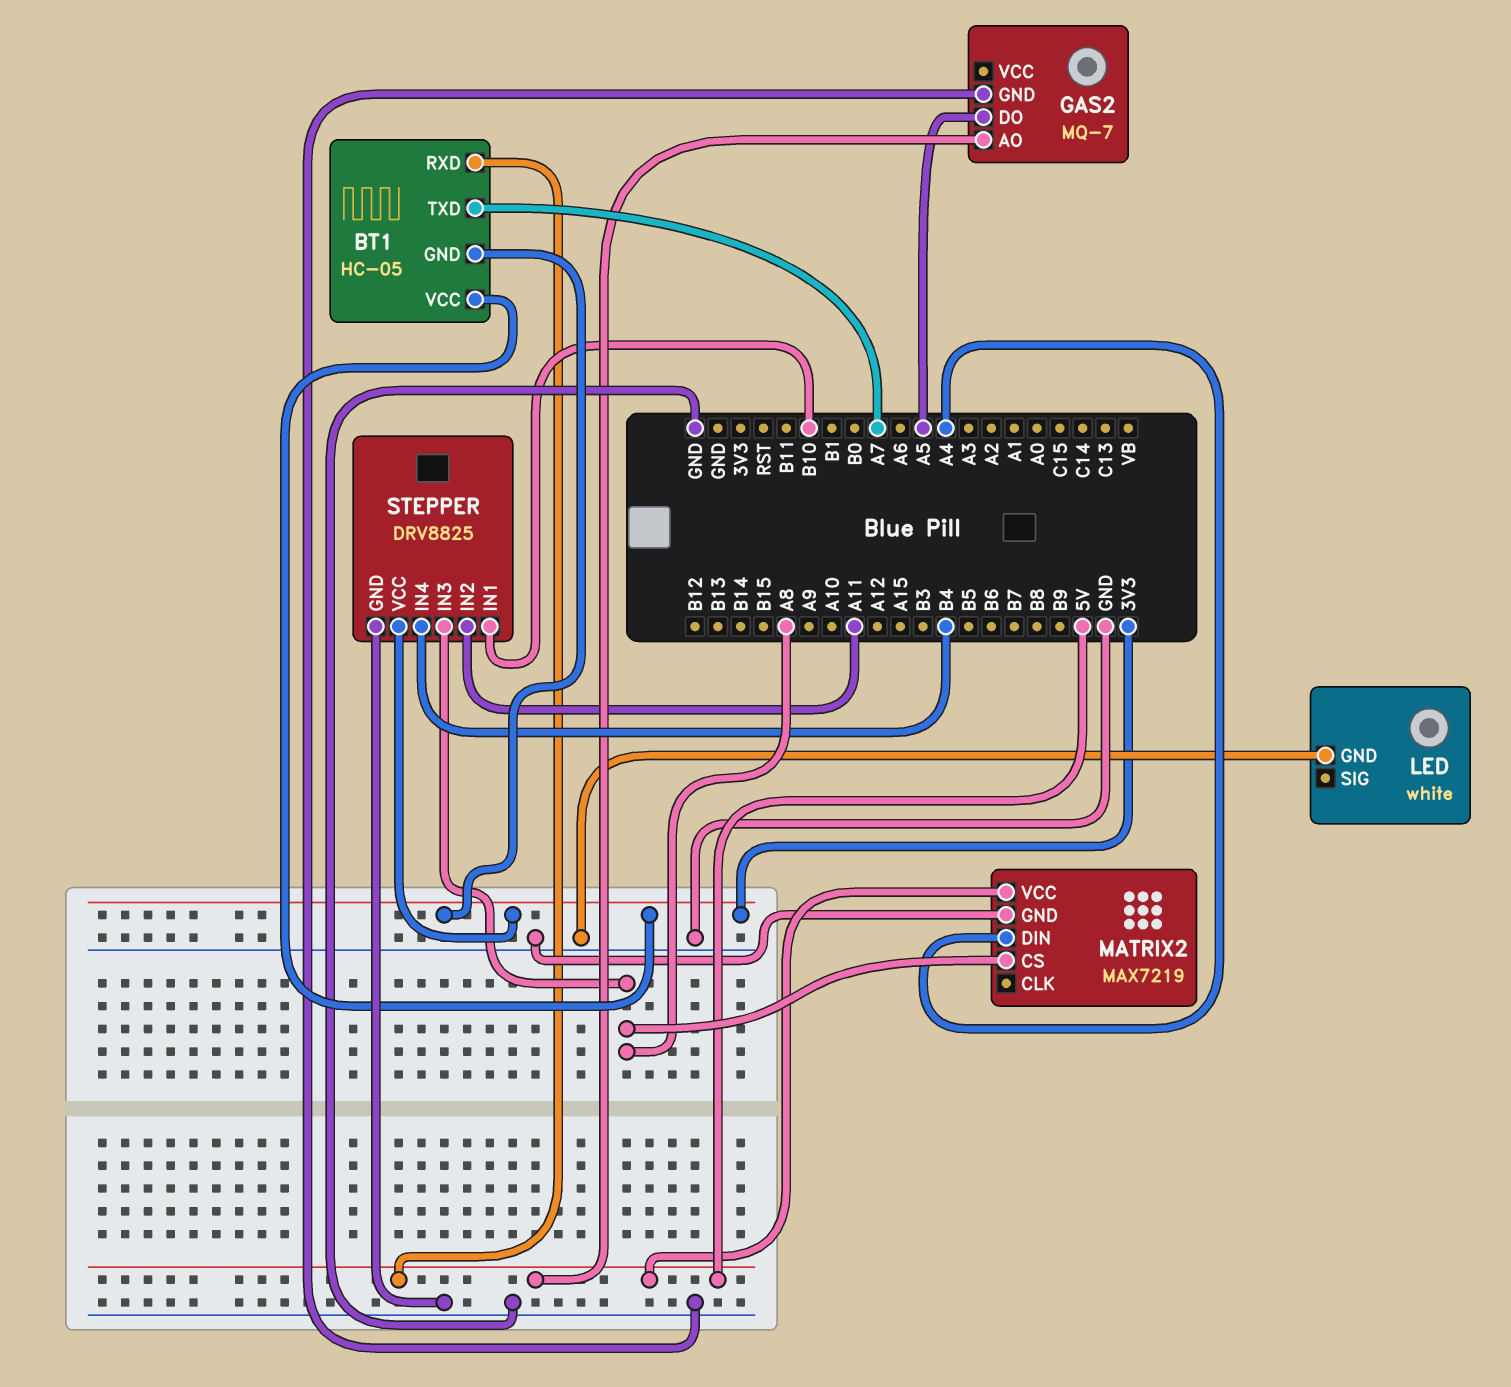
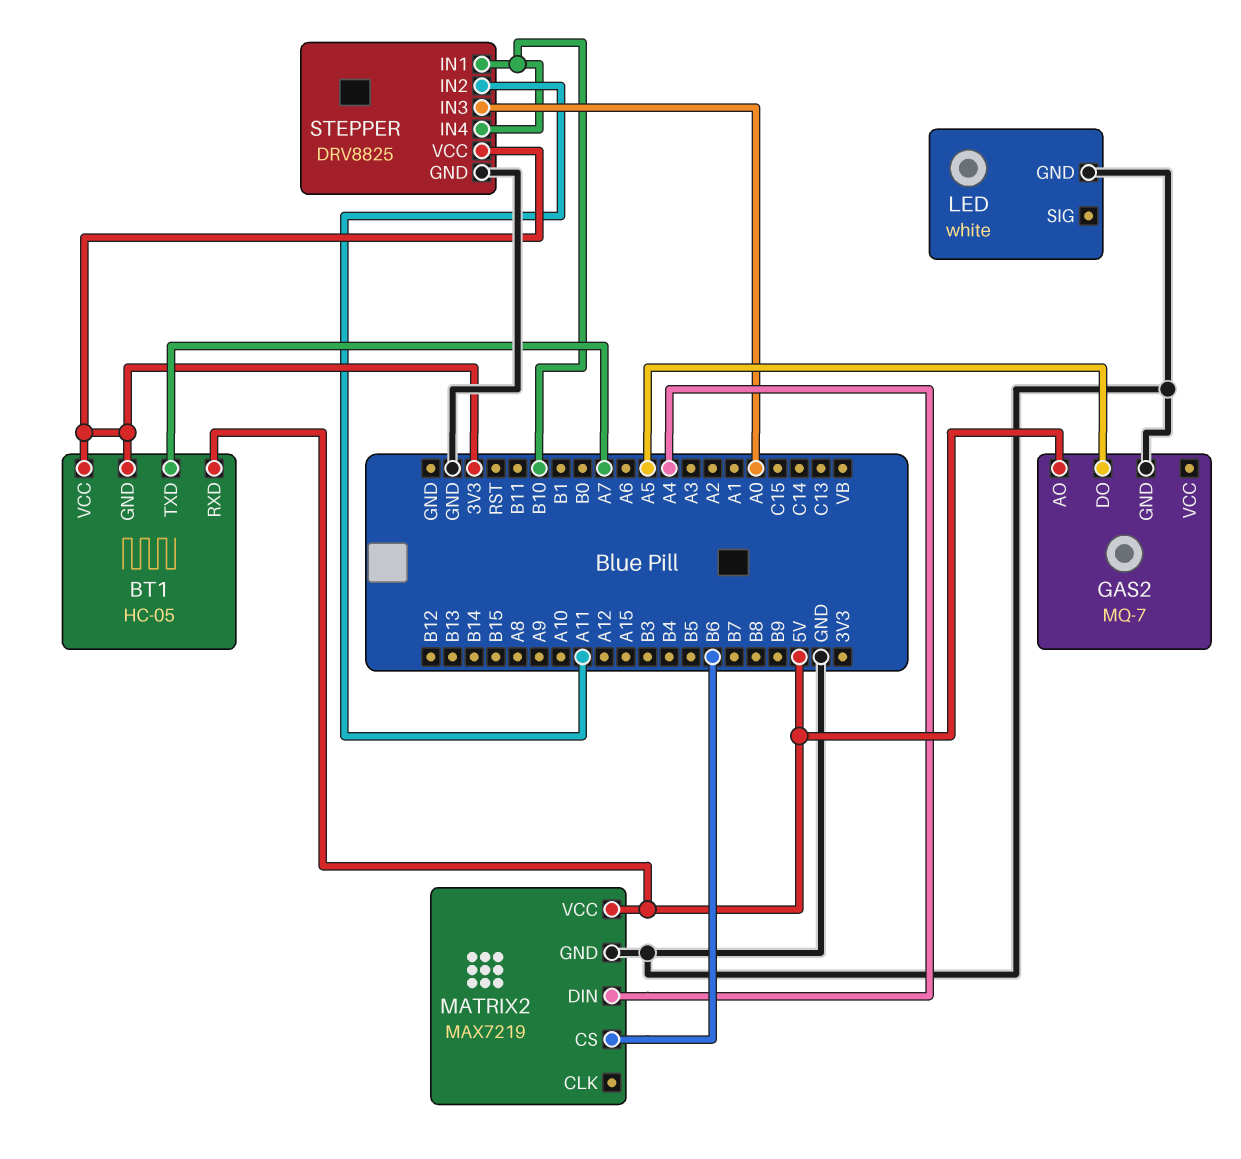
MATRIX2 pin CS: A8 -> B6
STEPPER pin IN3: A8 -> A0
STEPPER pin IN4: B4 -> B10

